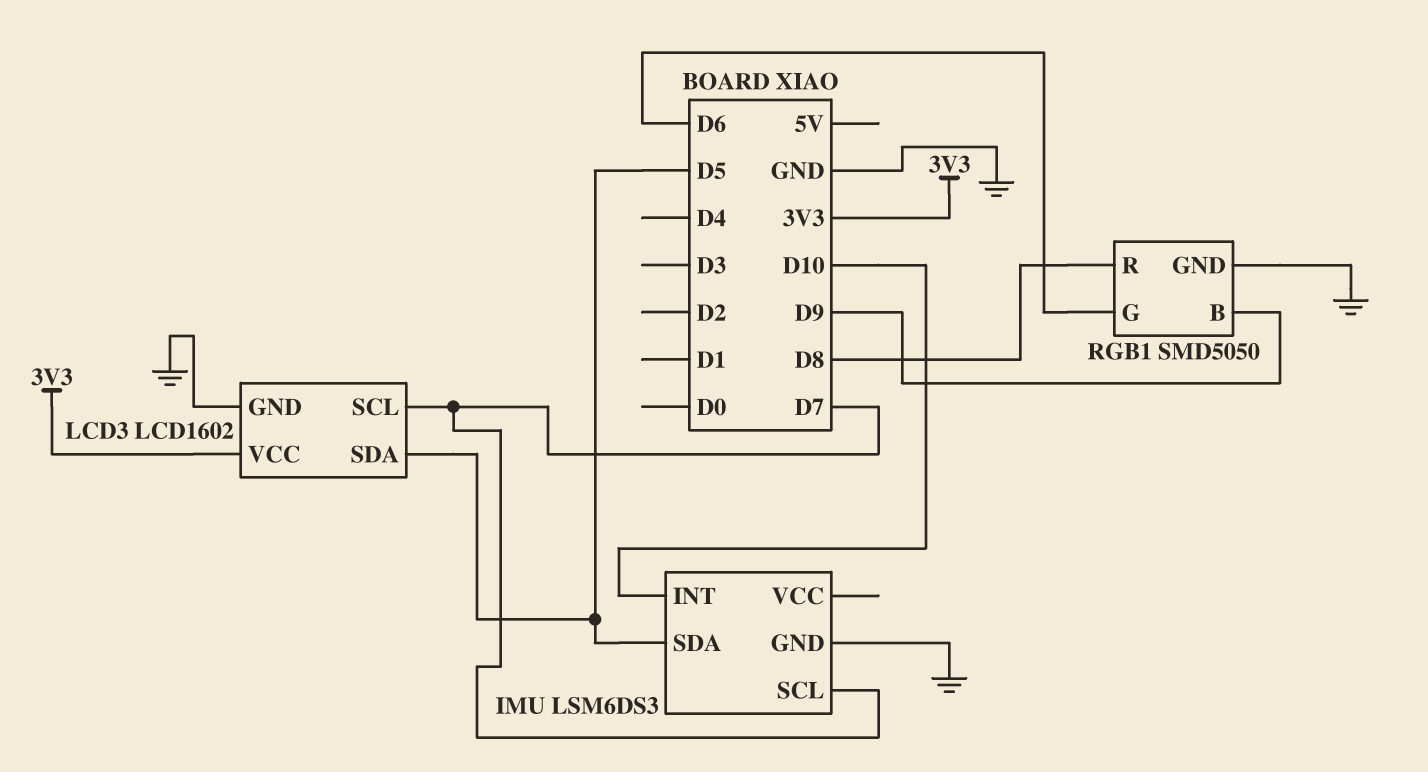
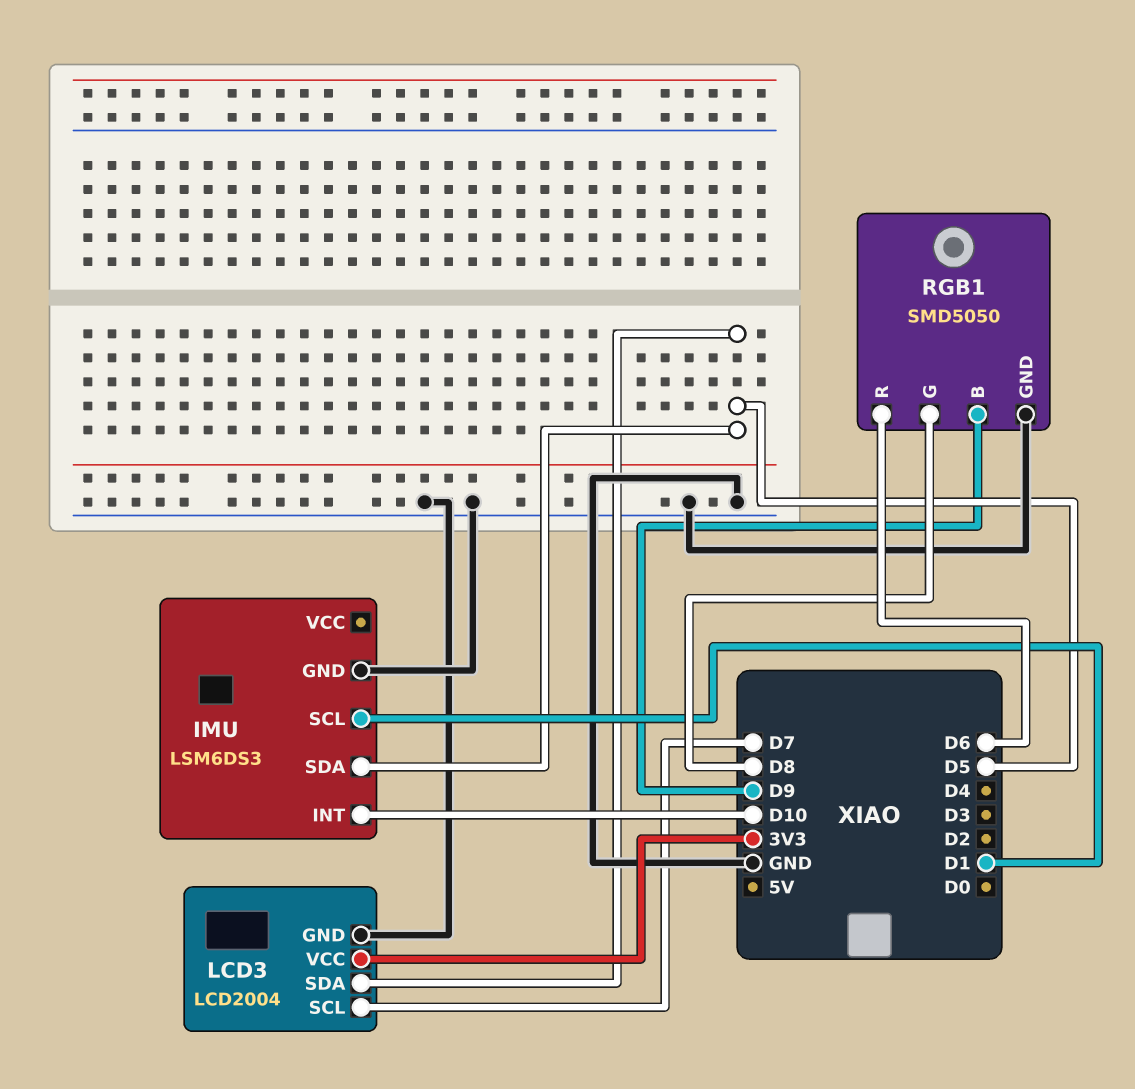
IMU pin SCL: D7 -> D1
LCD3: LCD1602 -> LCD2004
RGB1 pin G: D6 -> D8
RGB1 pin R: D8 -> D6

